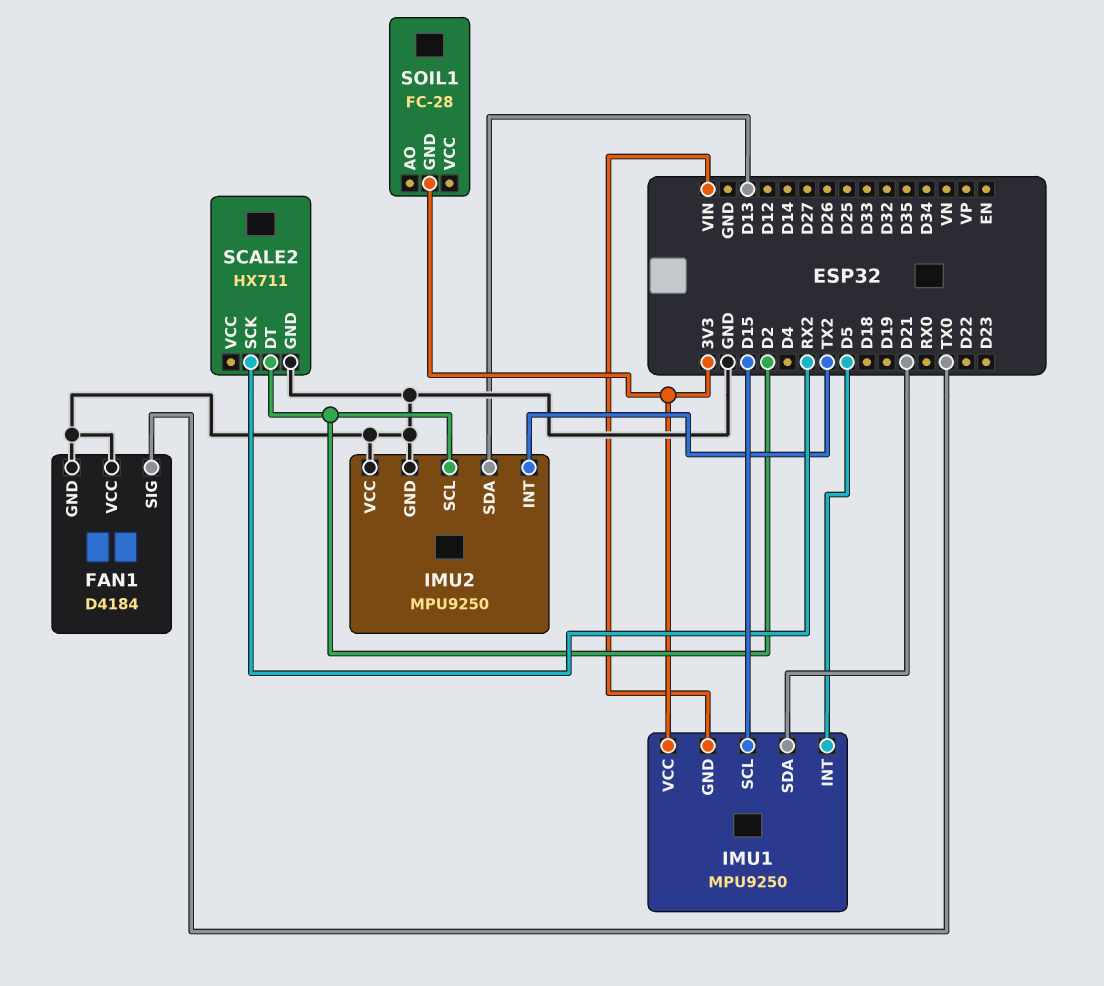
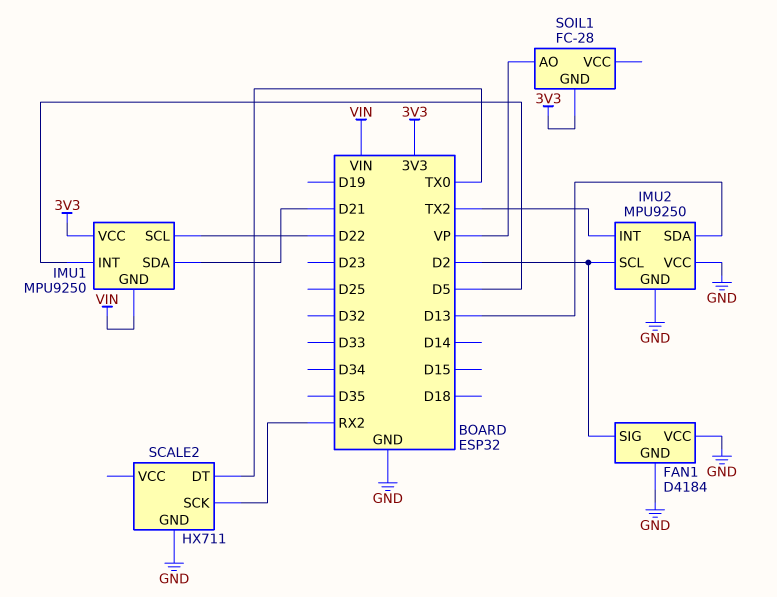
FAN1 pin SIG: TX0 -> D2
IMU1 pin SCL: D15 -> D22
SCALE2 pin DT: D2 -> TX0
SOIL1 pin AO: none -> VP

